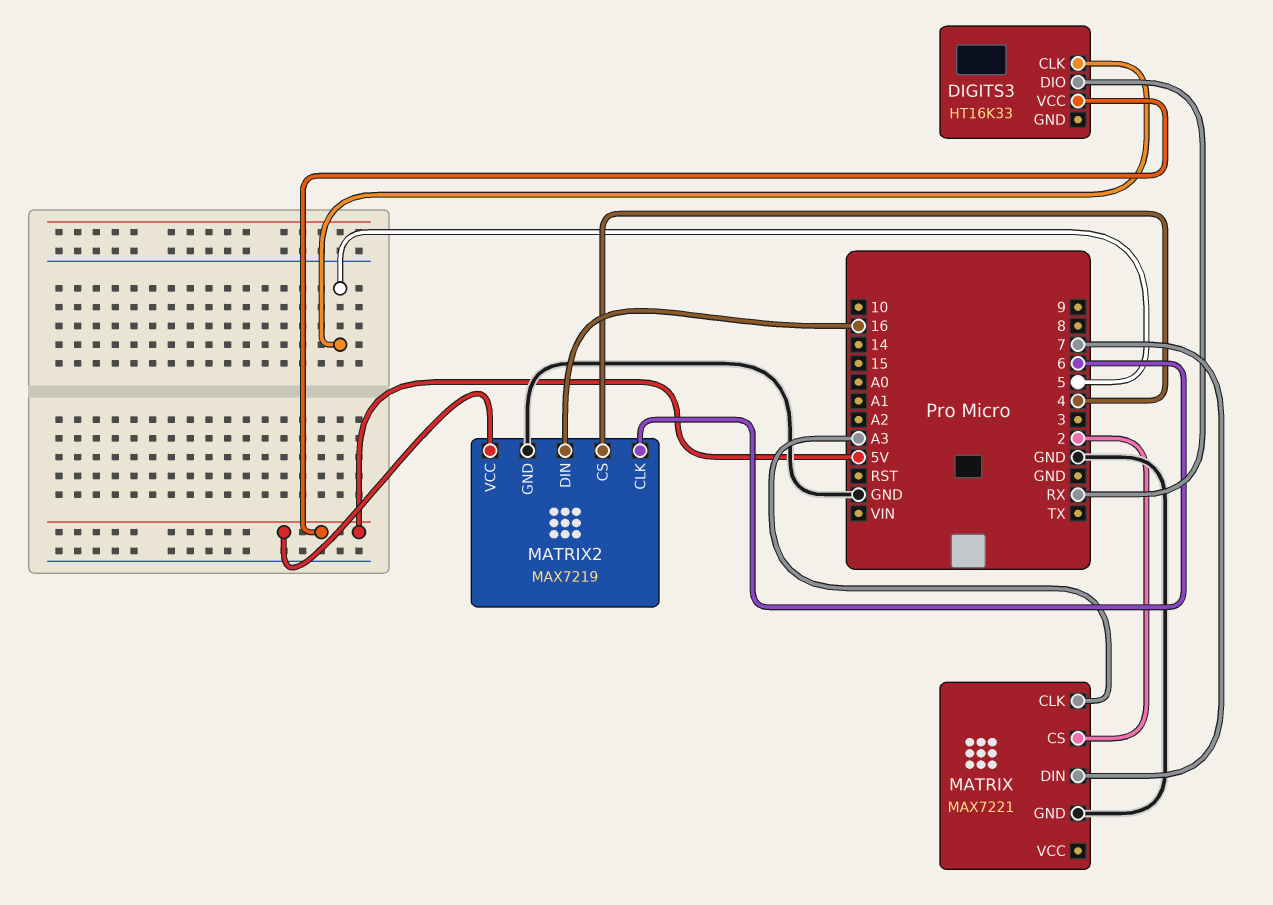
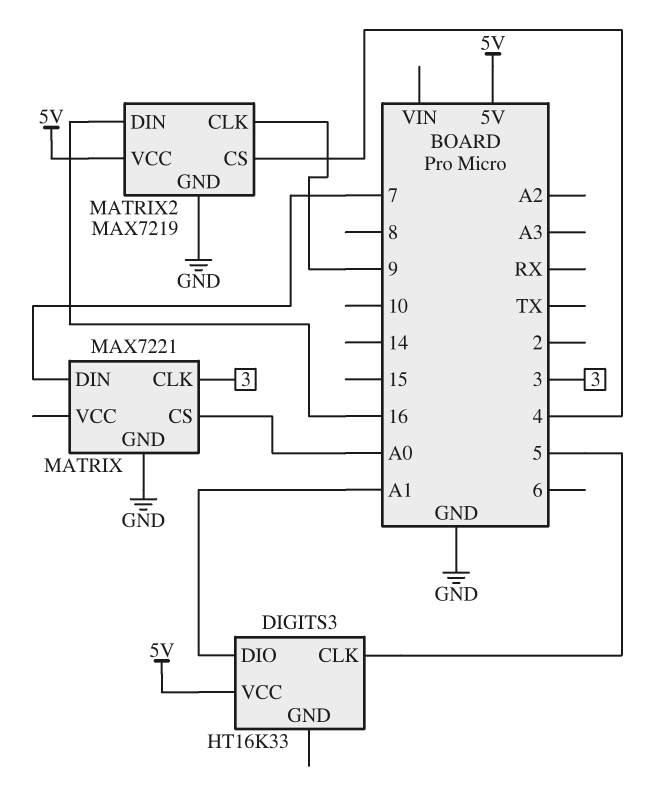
DIGITS3 pin DIO: RX -> A1
MATRIX pin CLK: A3 -> 3
MATRIX pin CS: 2 -> A0
MATRIX2 pin CLK: 6 -> 9

